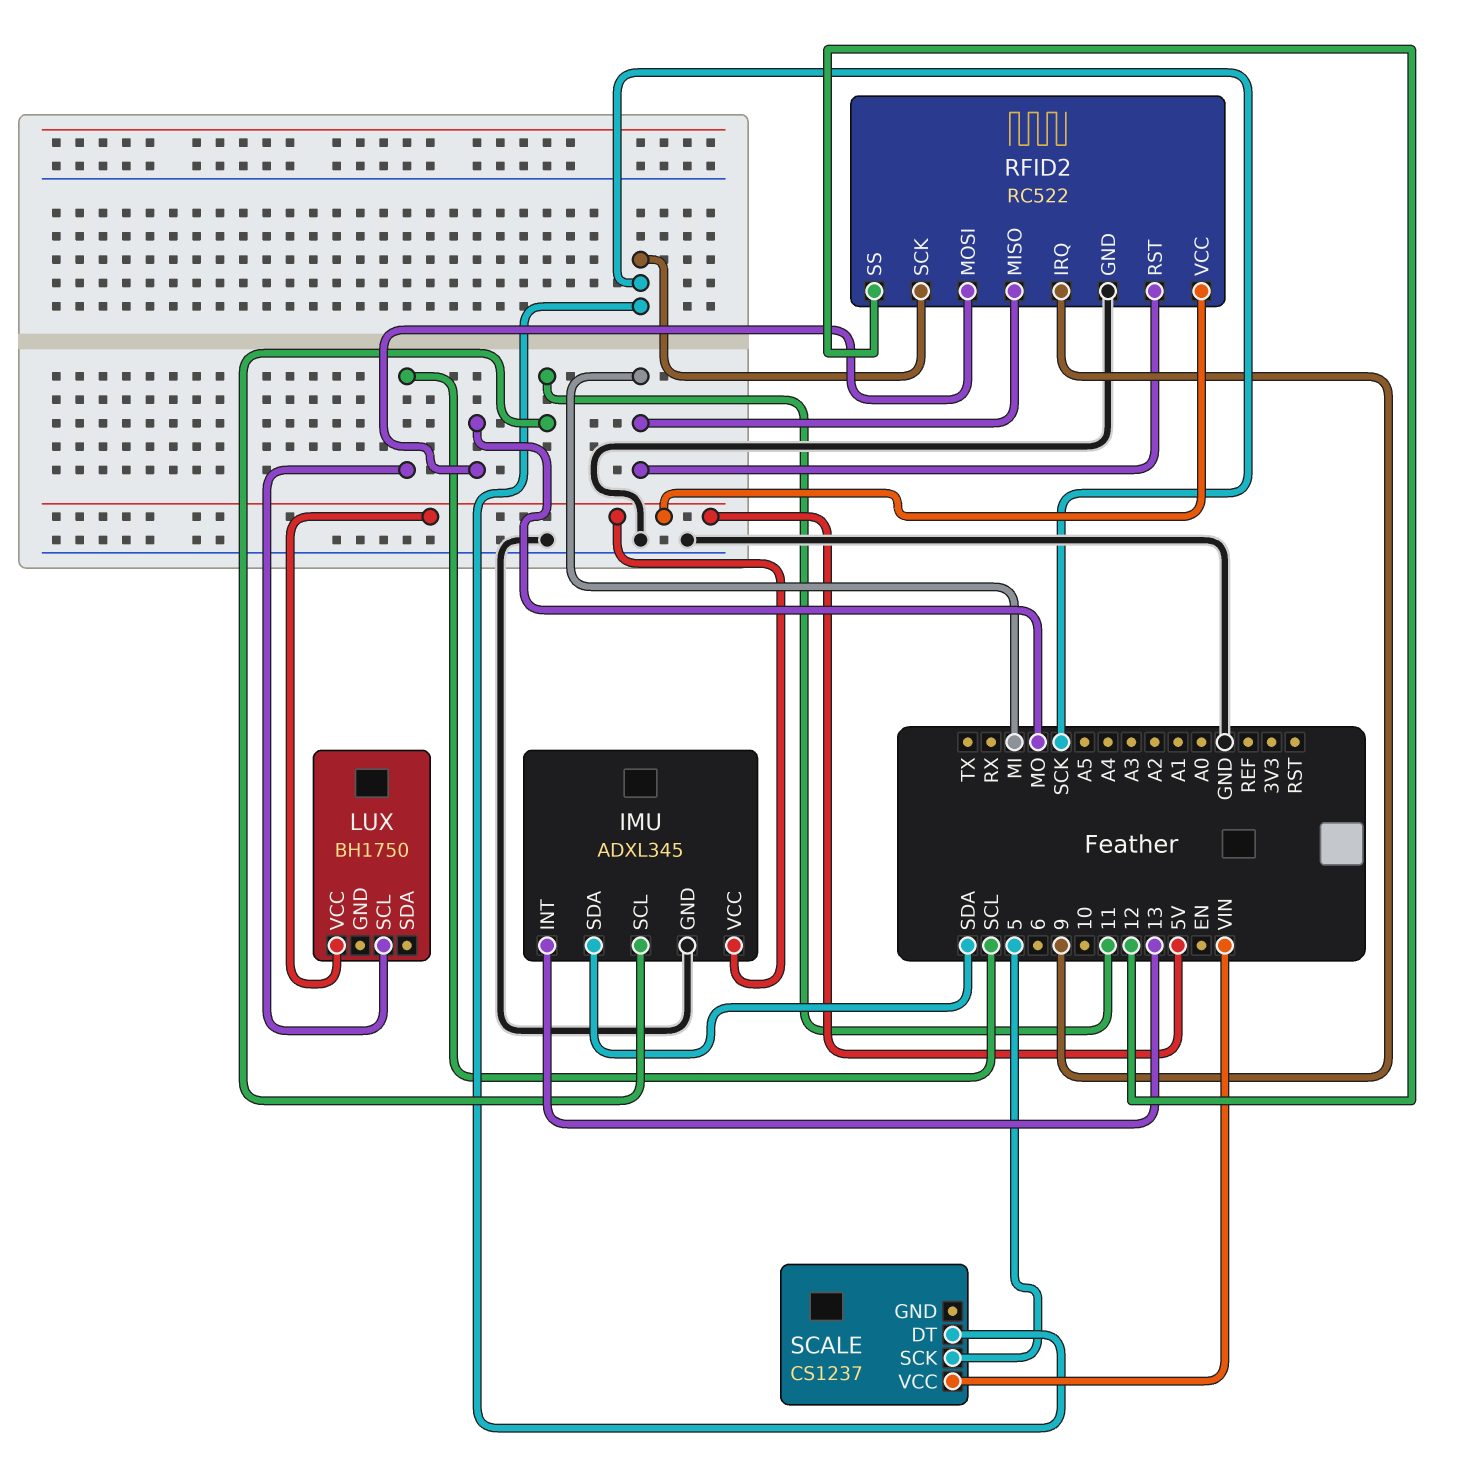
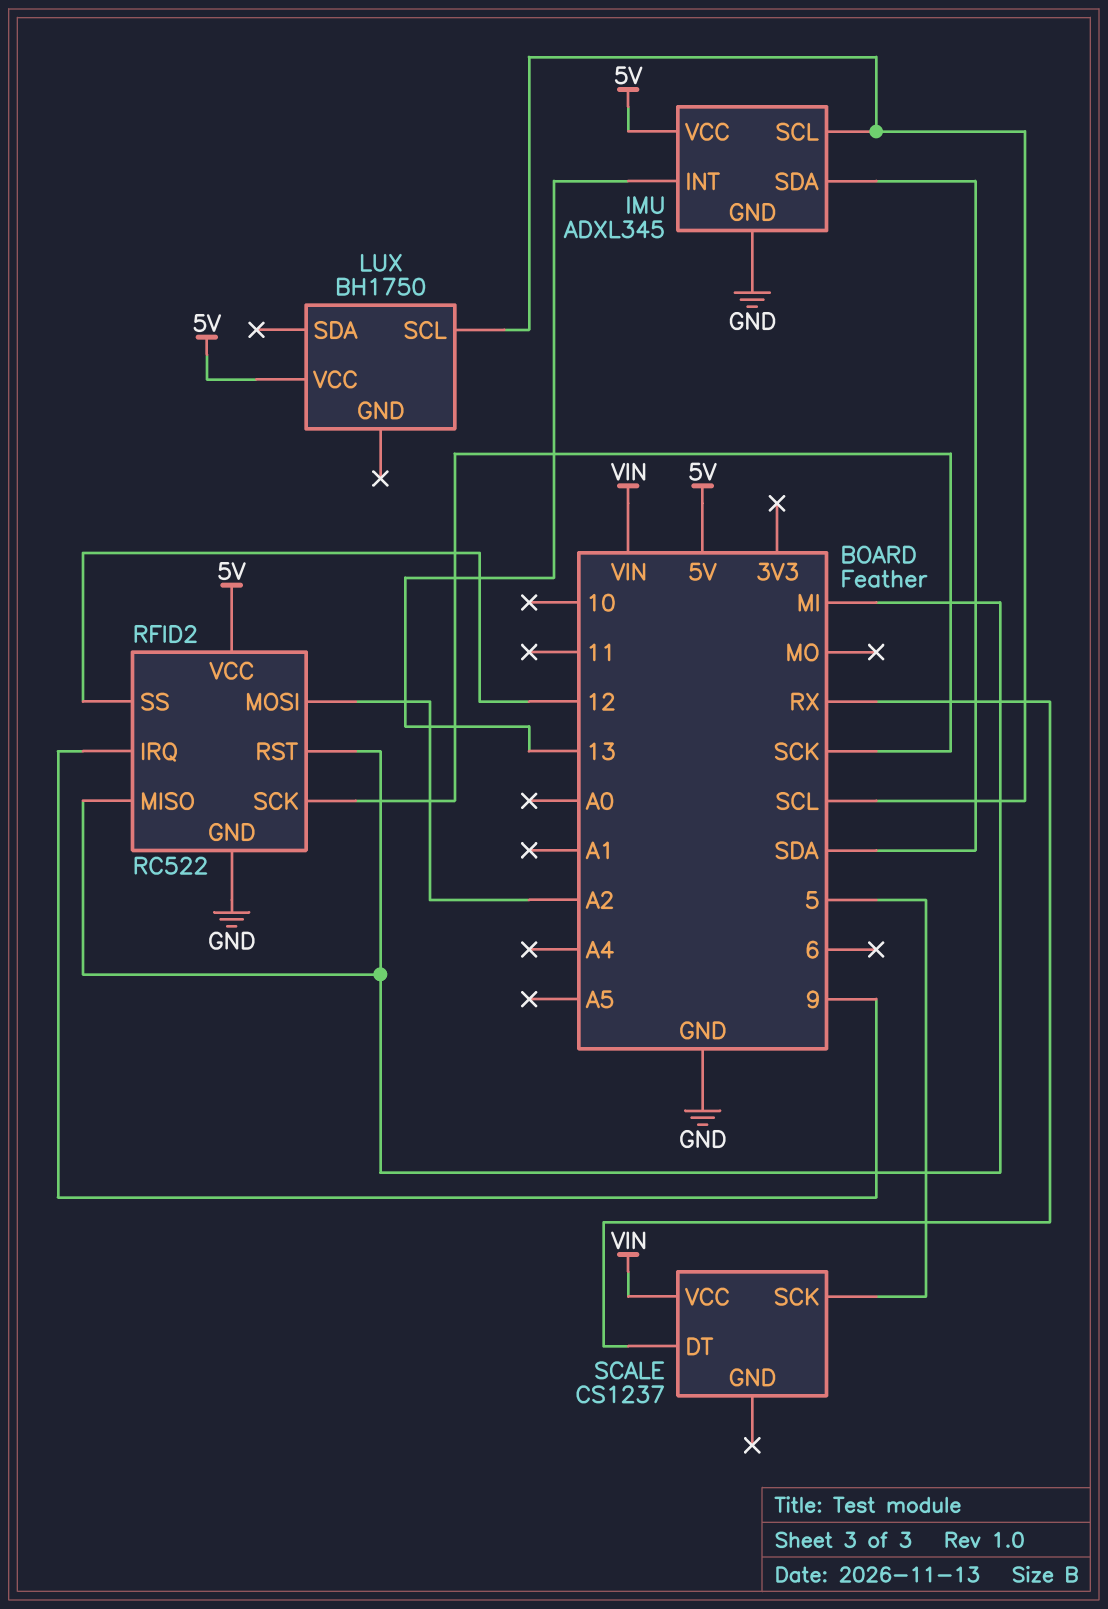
IMU pin SCL: 11 -> SCL
RFID2 pin MOSI: MO -> A2
SCALE pin DT: SCK -> RX

